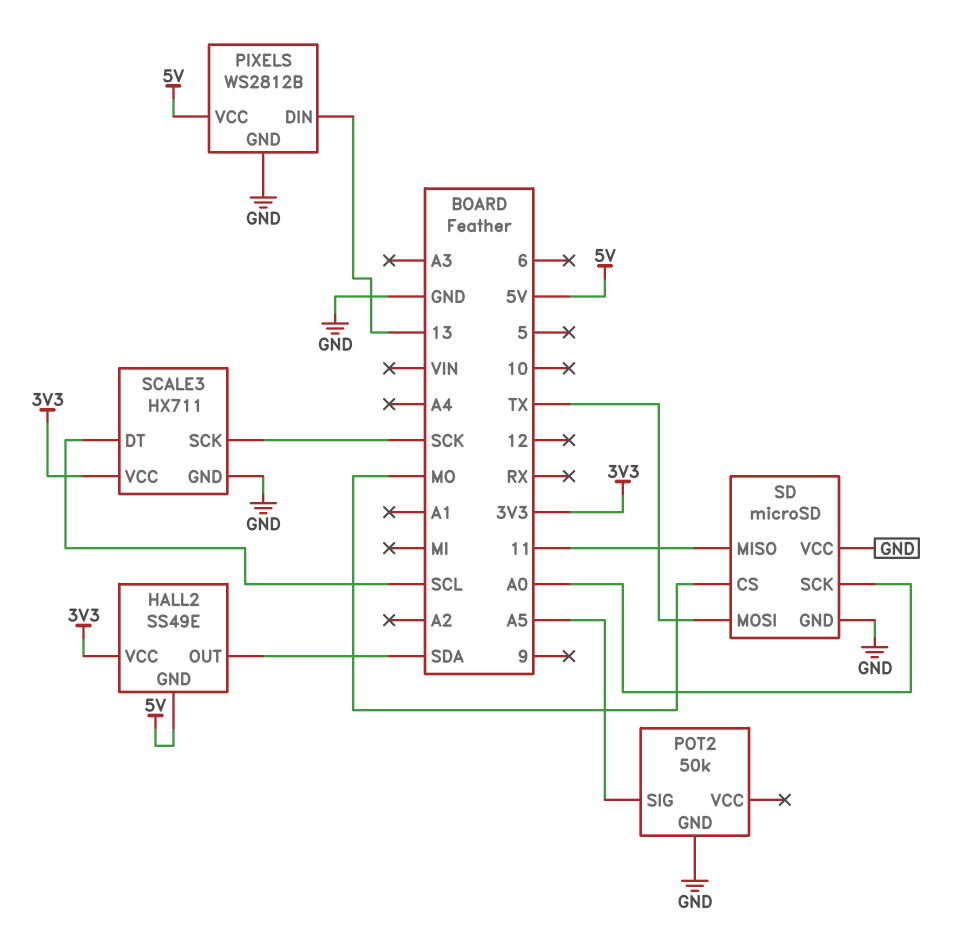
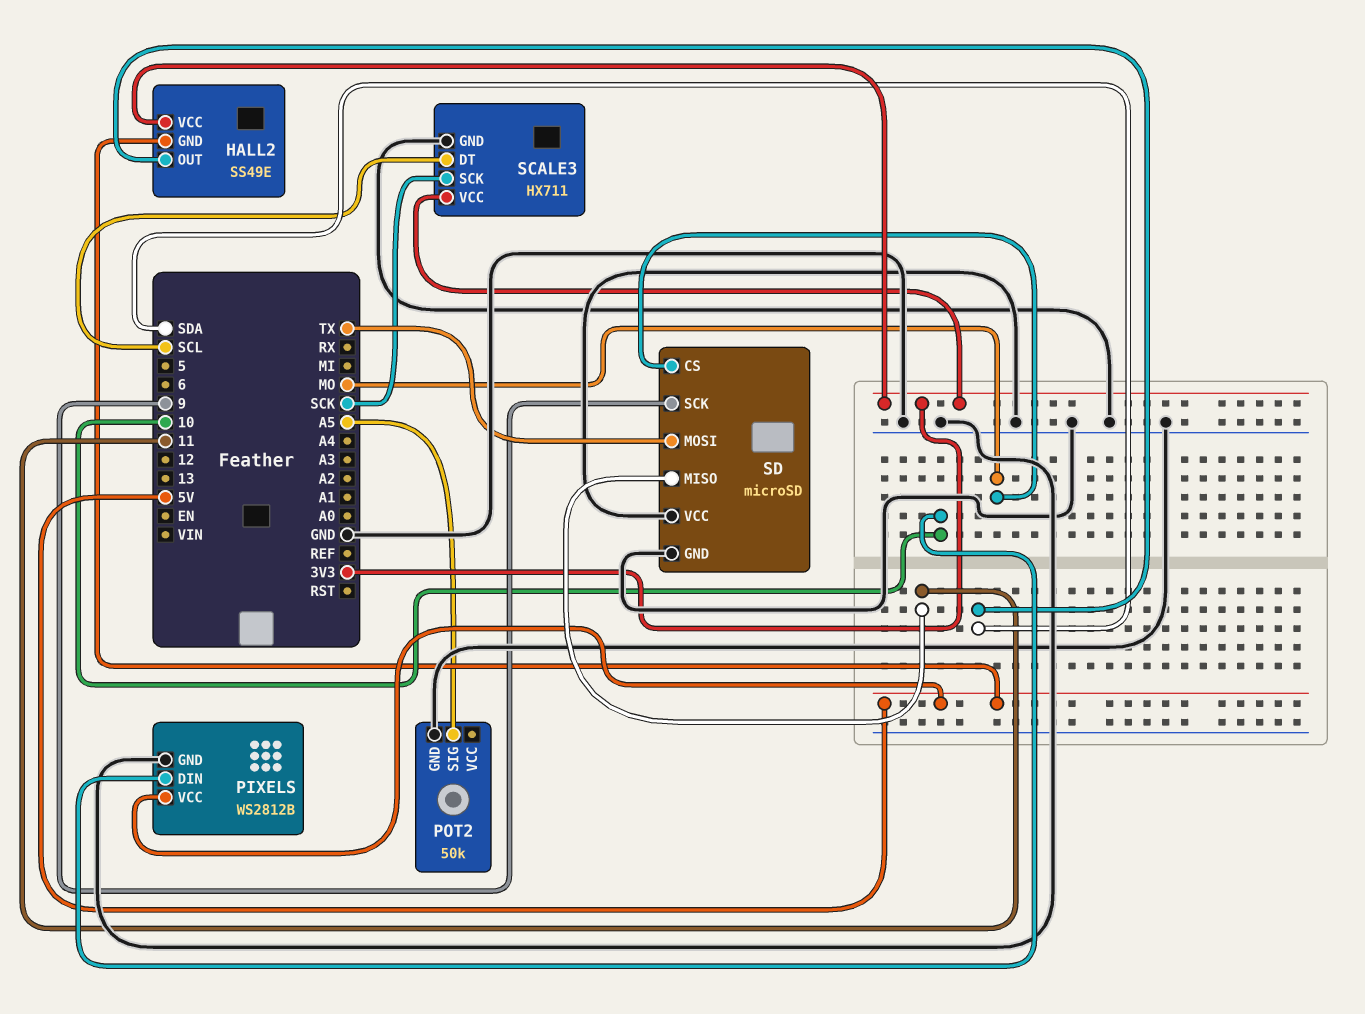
PIXELS pin DIN: 13 -> 10
SD pin SCK: A0 -> 9

